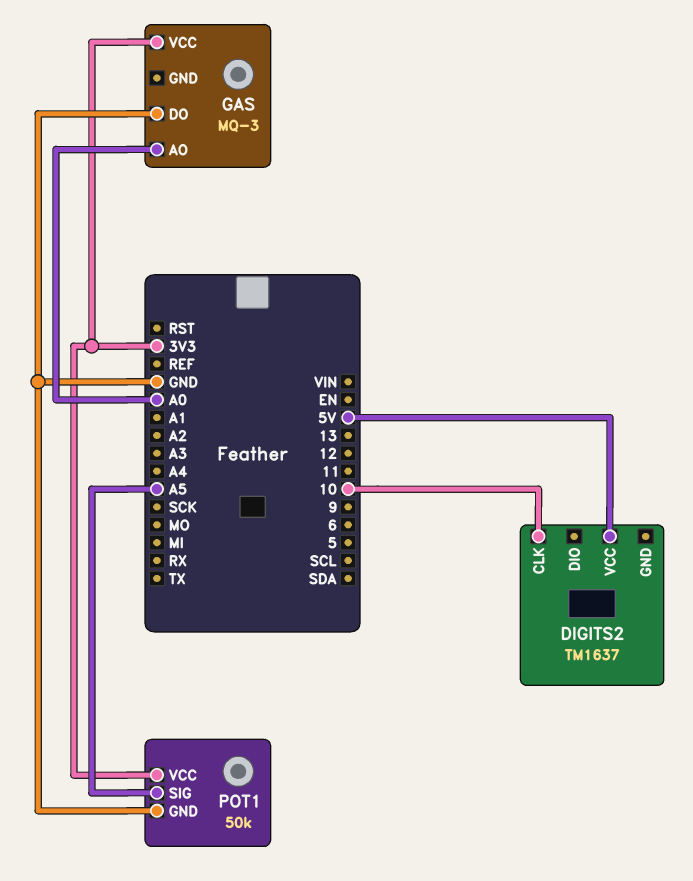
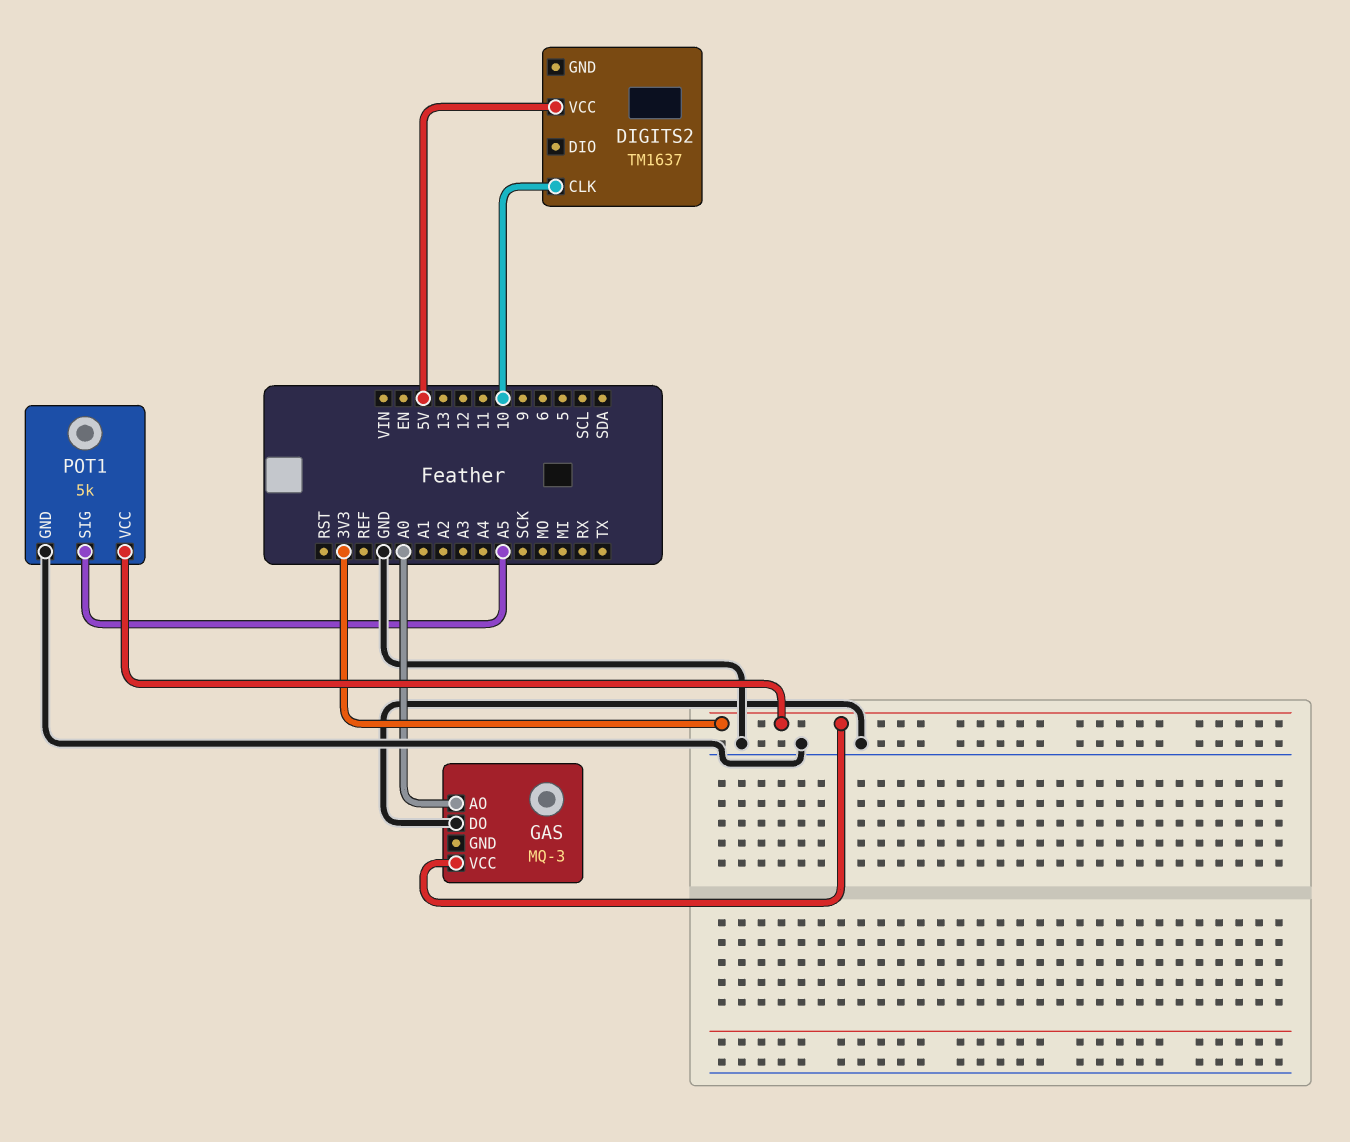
POT1: 50k -> 5k

